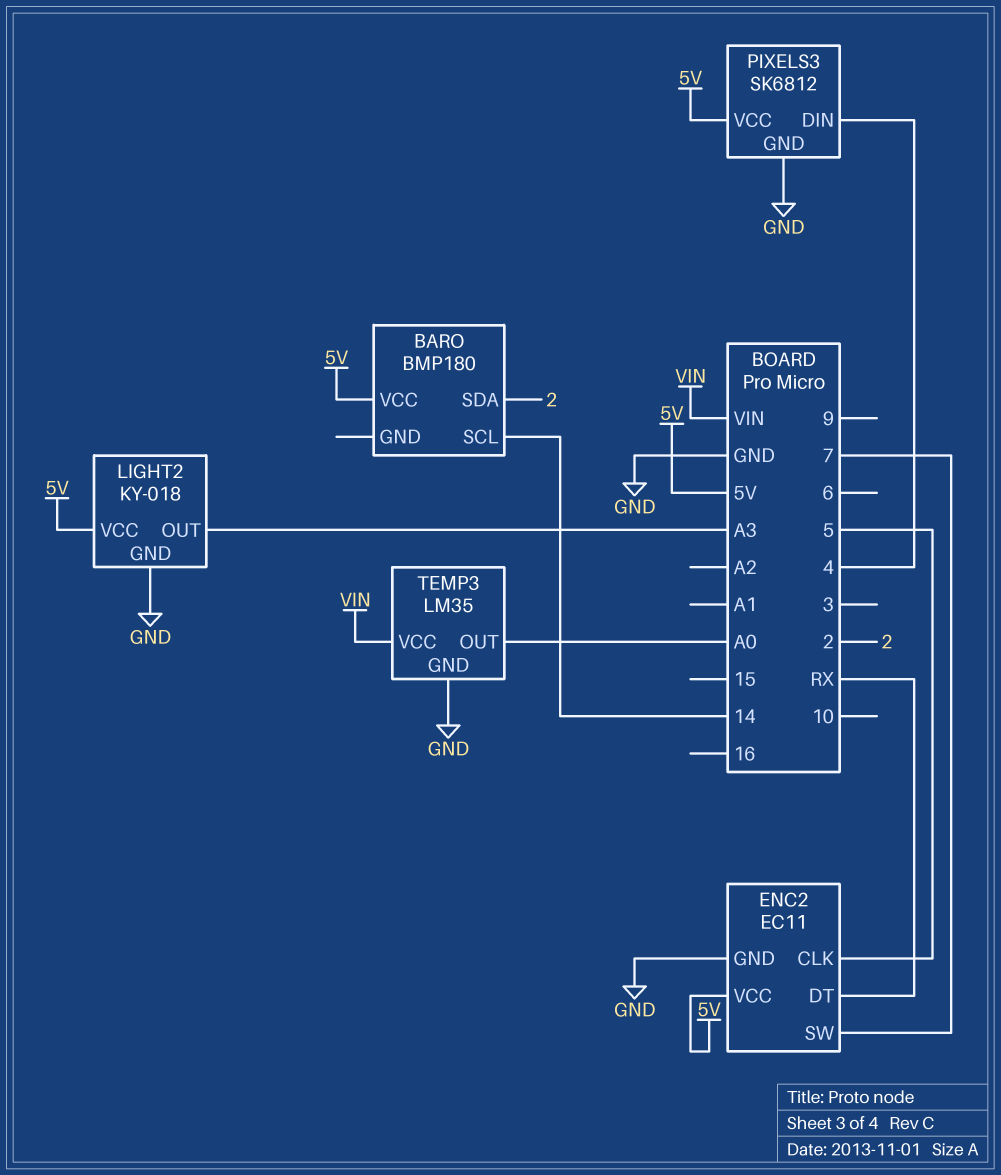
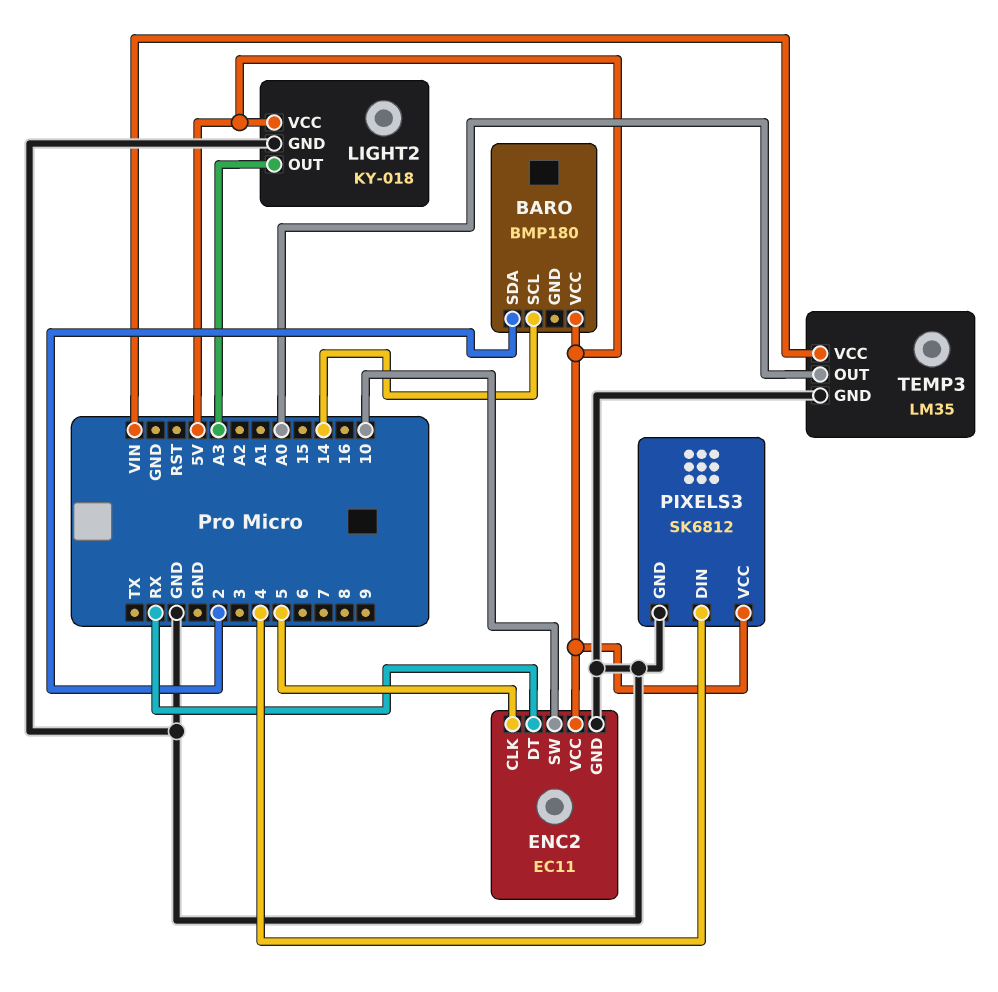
ENC2 pin SW: 7 -> 10

